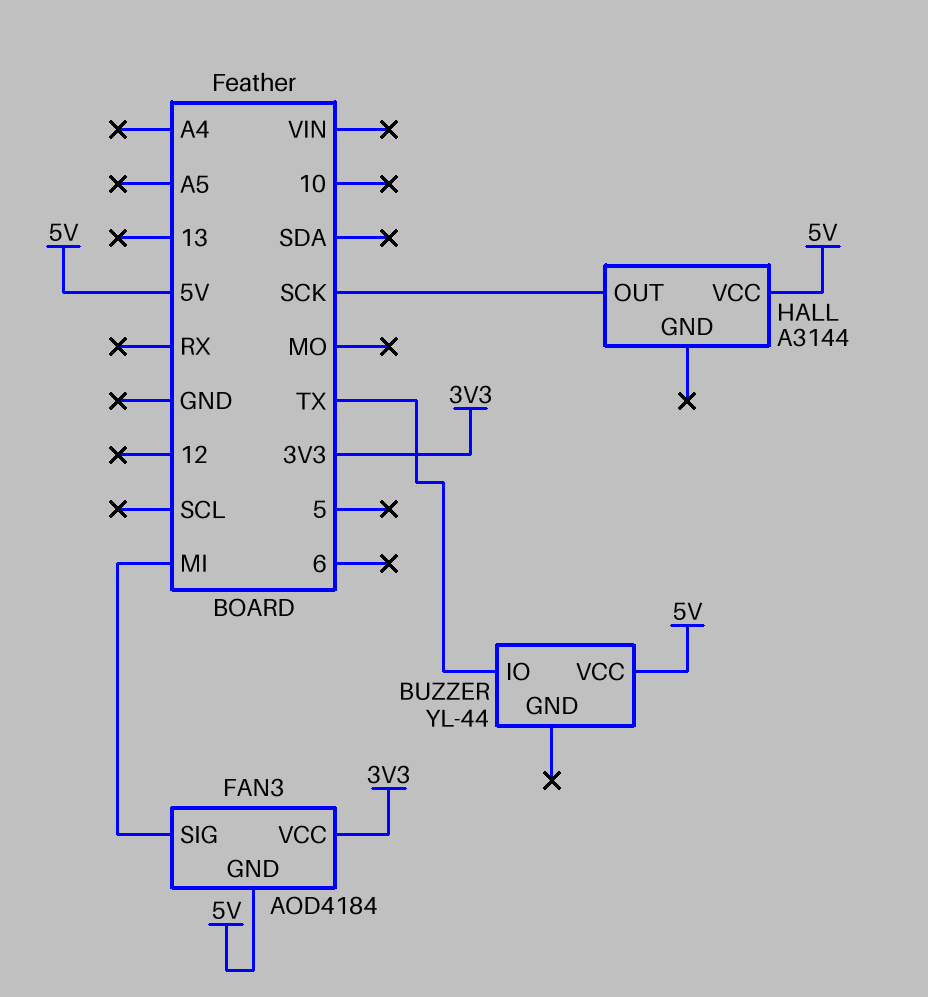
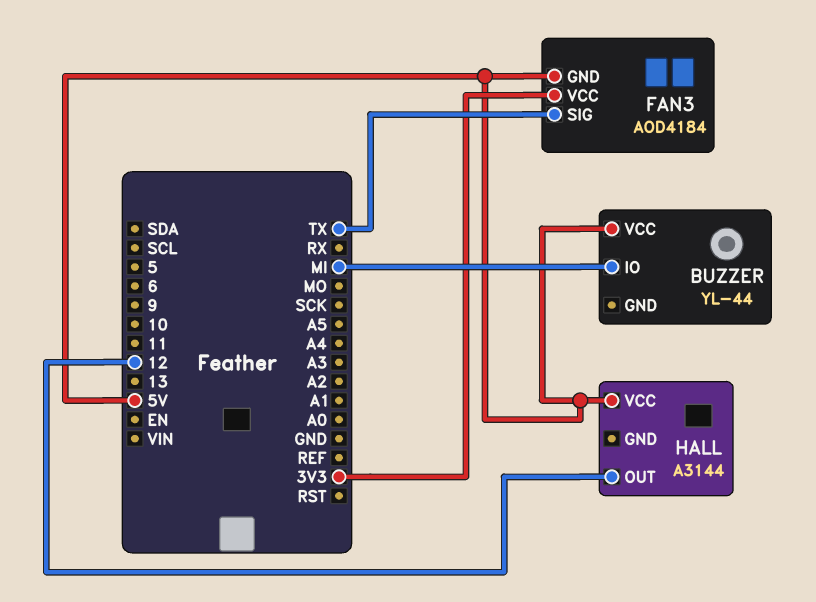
BUZZER pin IO: TX -> MI
FAN3 pin SIG: MI -> TX
HALL pin OUT: SCK -> 12

